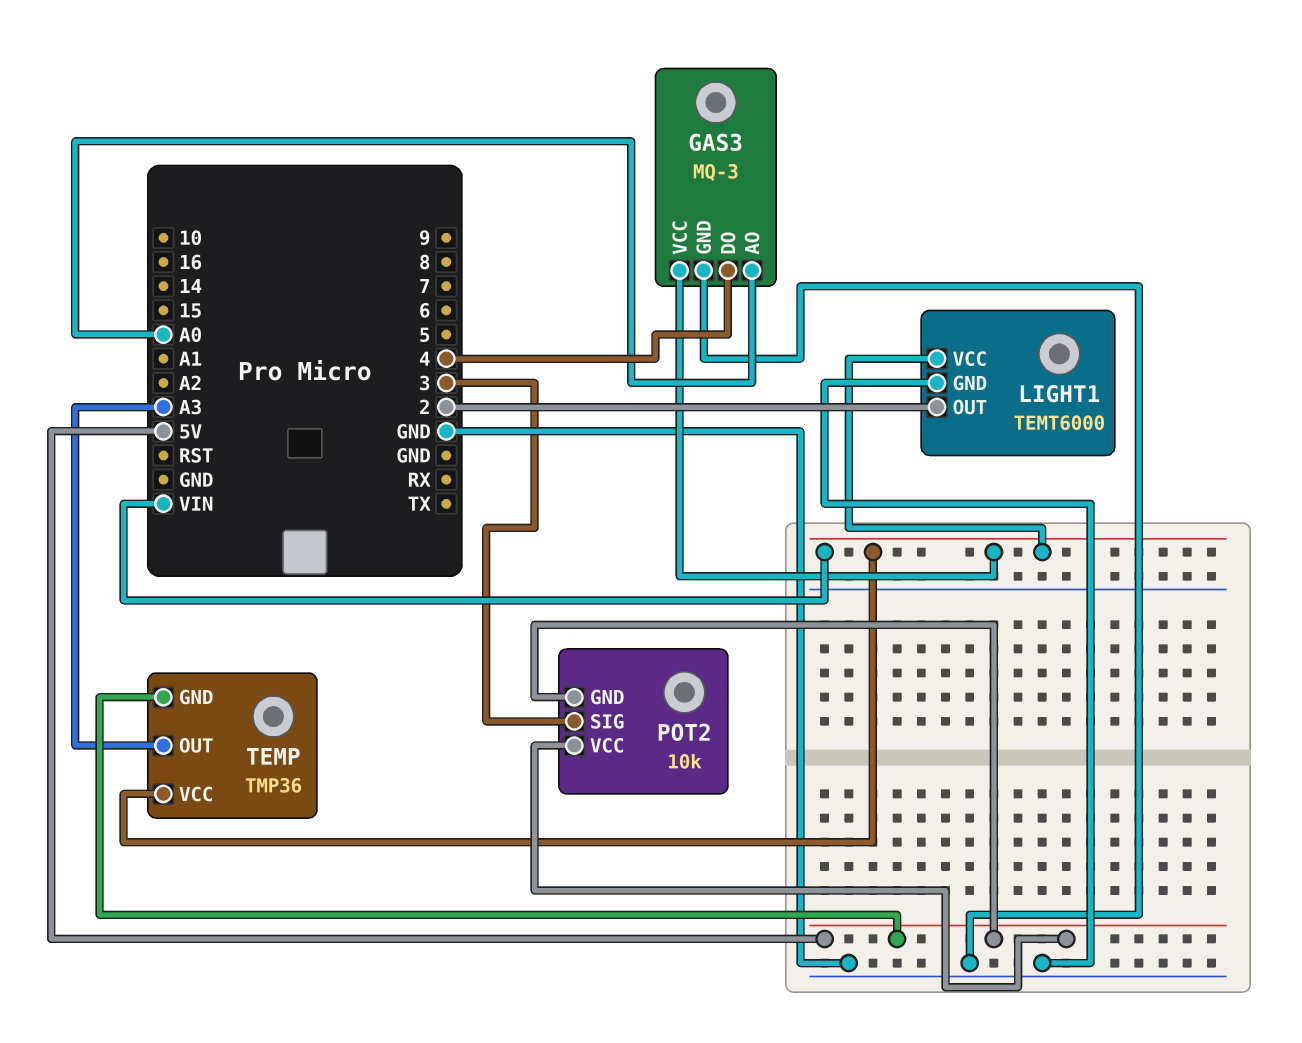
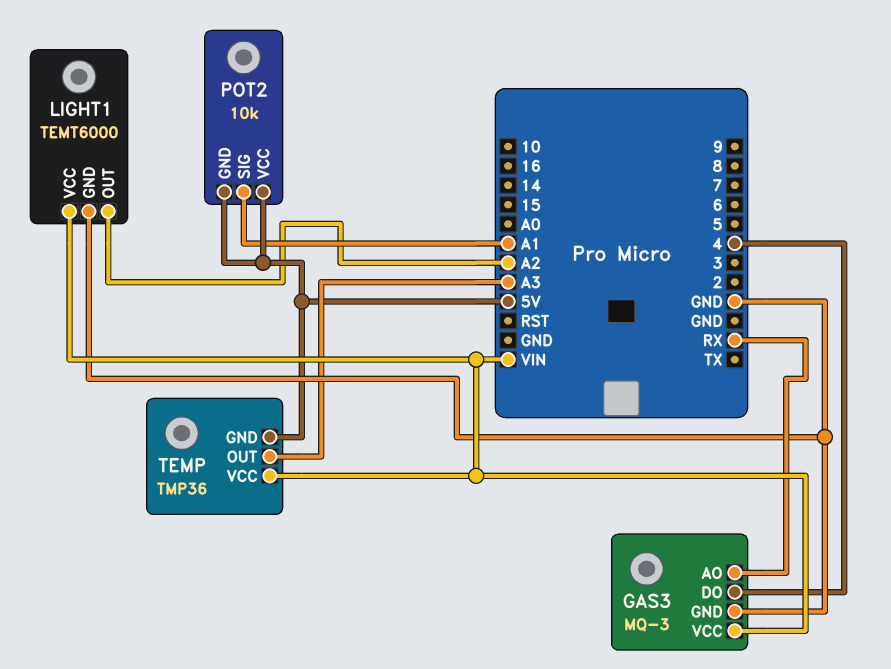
GAS3 pin AO: A0 -> RX
LIGHT1 pin OUT: 2 -> A2
POT2 pin SIG: 3 -> A1

